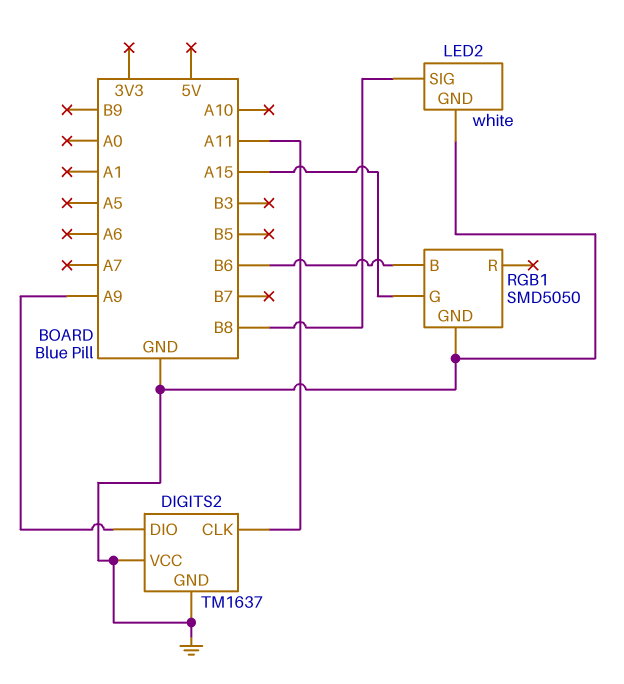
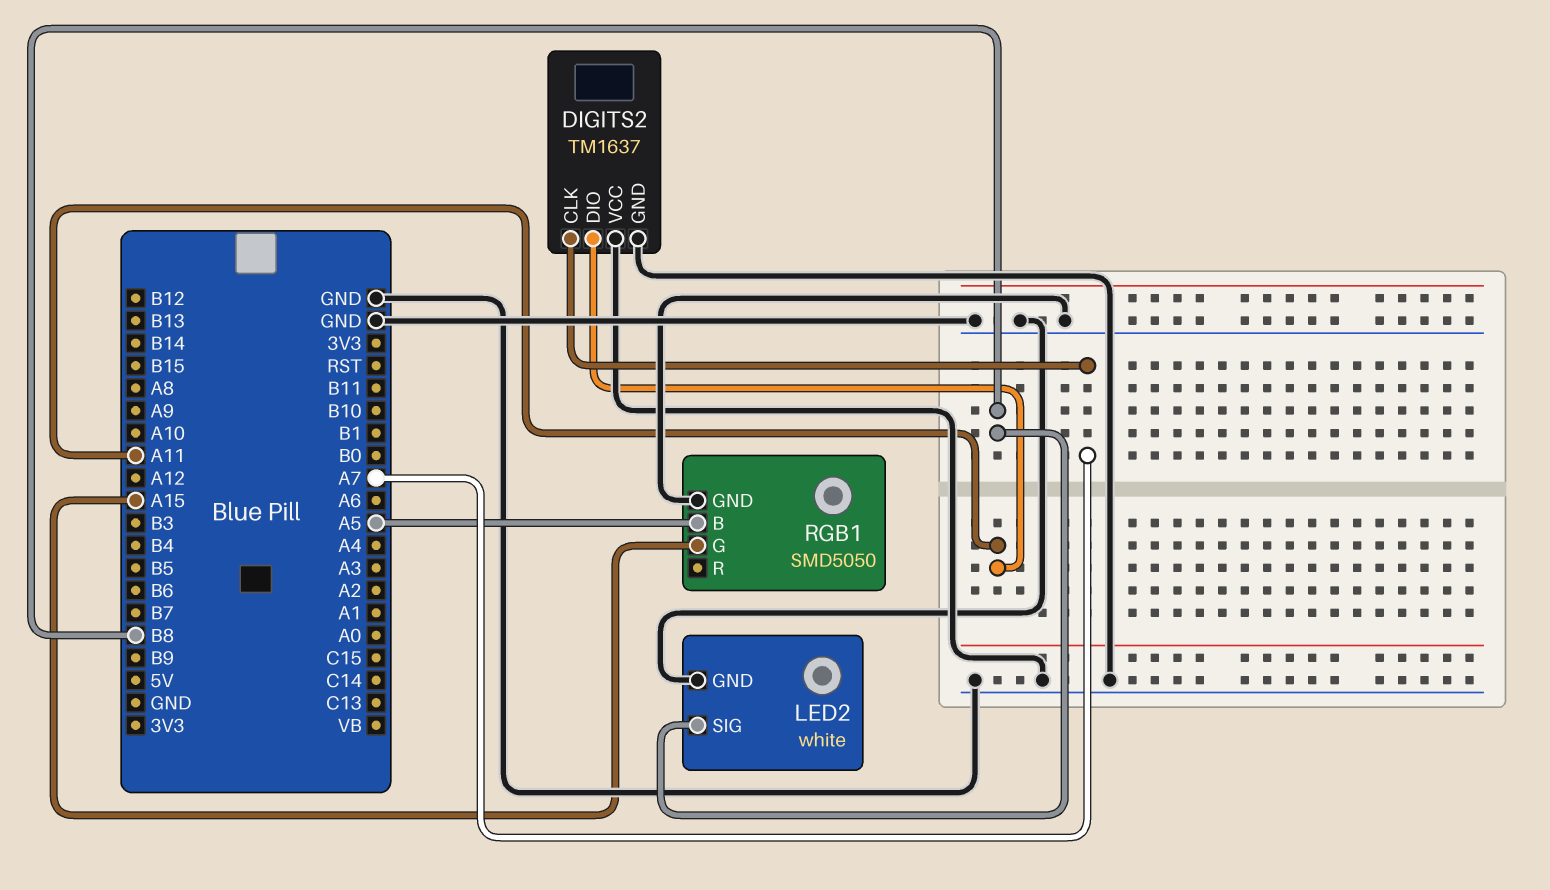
DIGITS2 pin CLK: A11 -> A7
DIGITS2 pin DIO: A9 -> A11
RGB1 pin B: B6 -> A5

